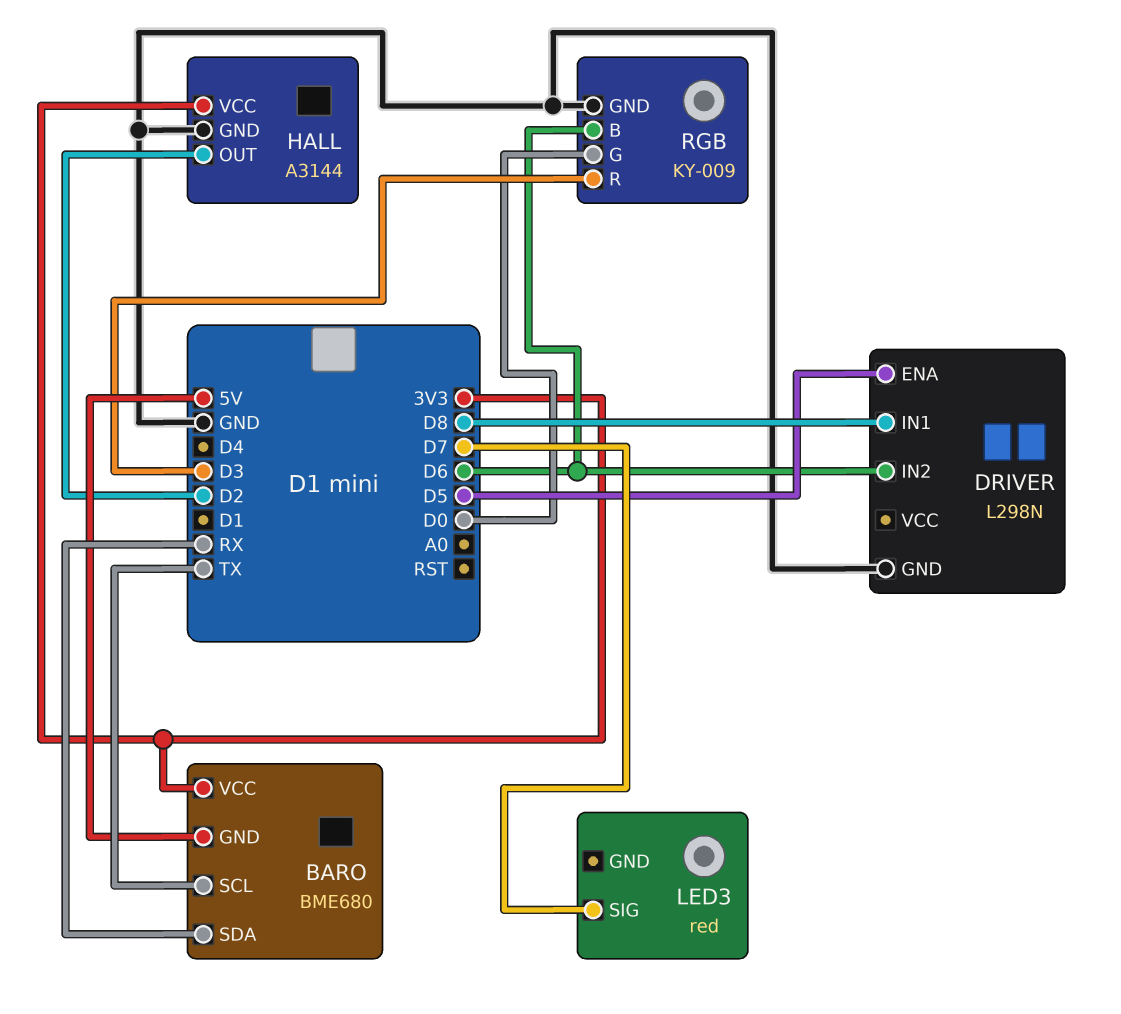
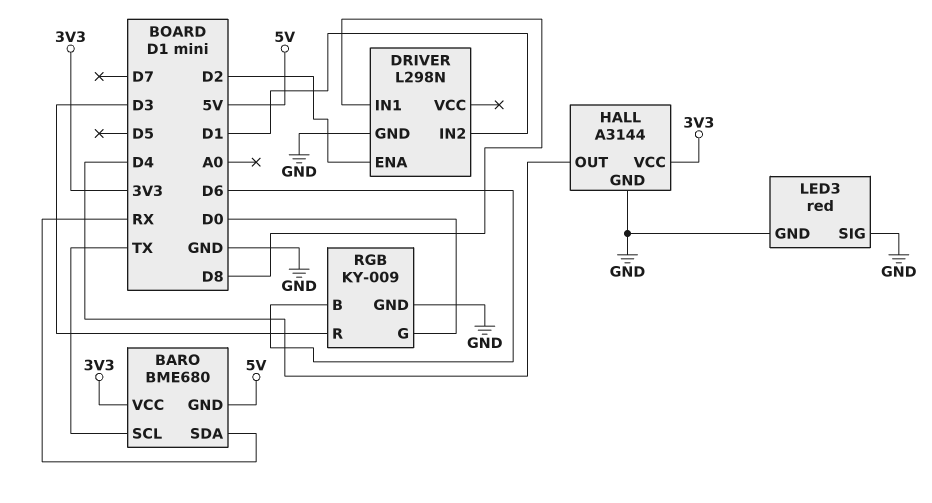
DRIVER pin ENA: D5 -> D2
DRIVER pin IN2: D6 -> D1
HALL pin OUT: D2 -> D4
LED3 pin GND: none -> GND
LED3 pin SIG: D7 -> GND

